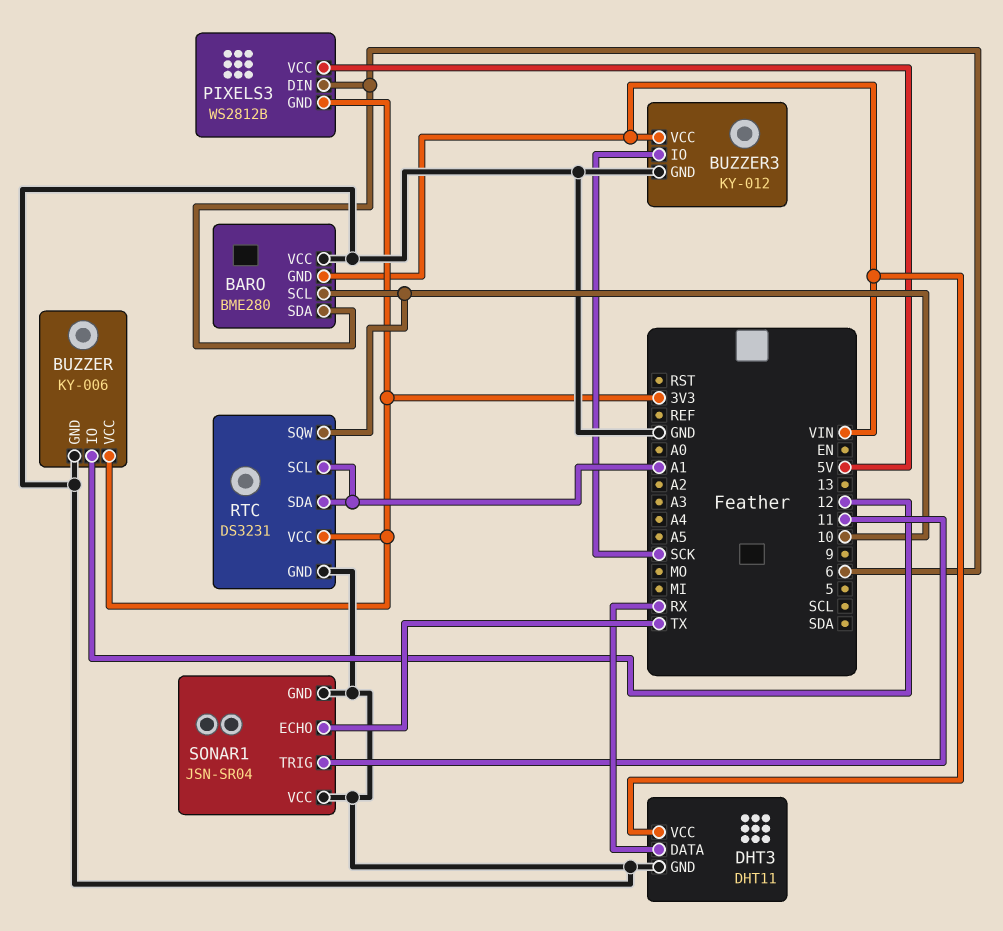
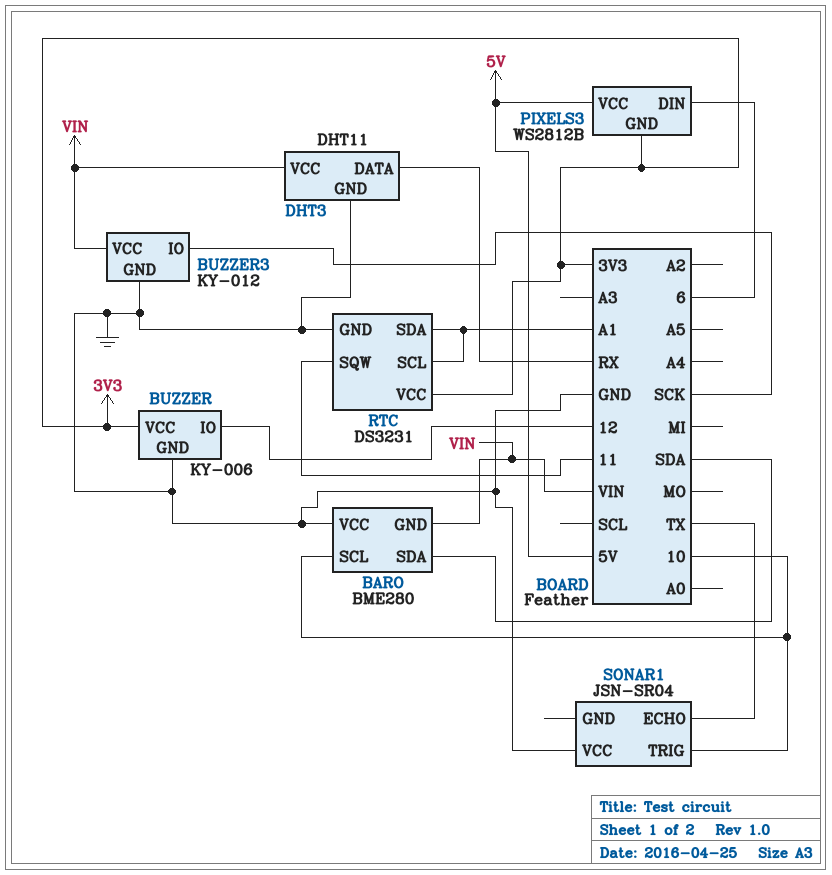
BARO pin SDA: 6 -> SDA
RTC pin SQW: 10 -> 11
SONAR1 pin GND: GND -> none
SONAR1 pin TRIG: 11 -> 10

